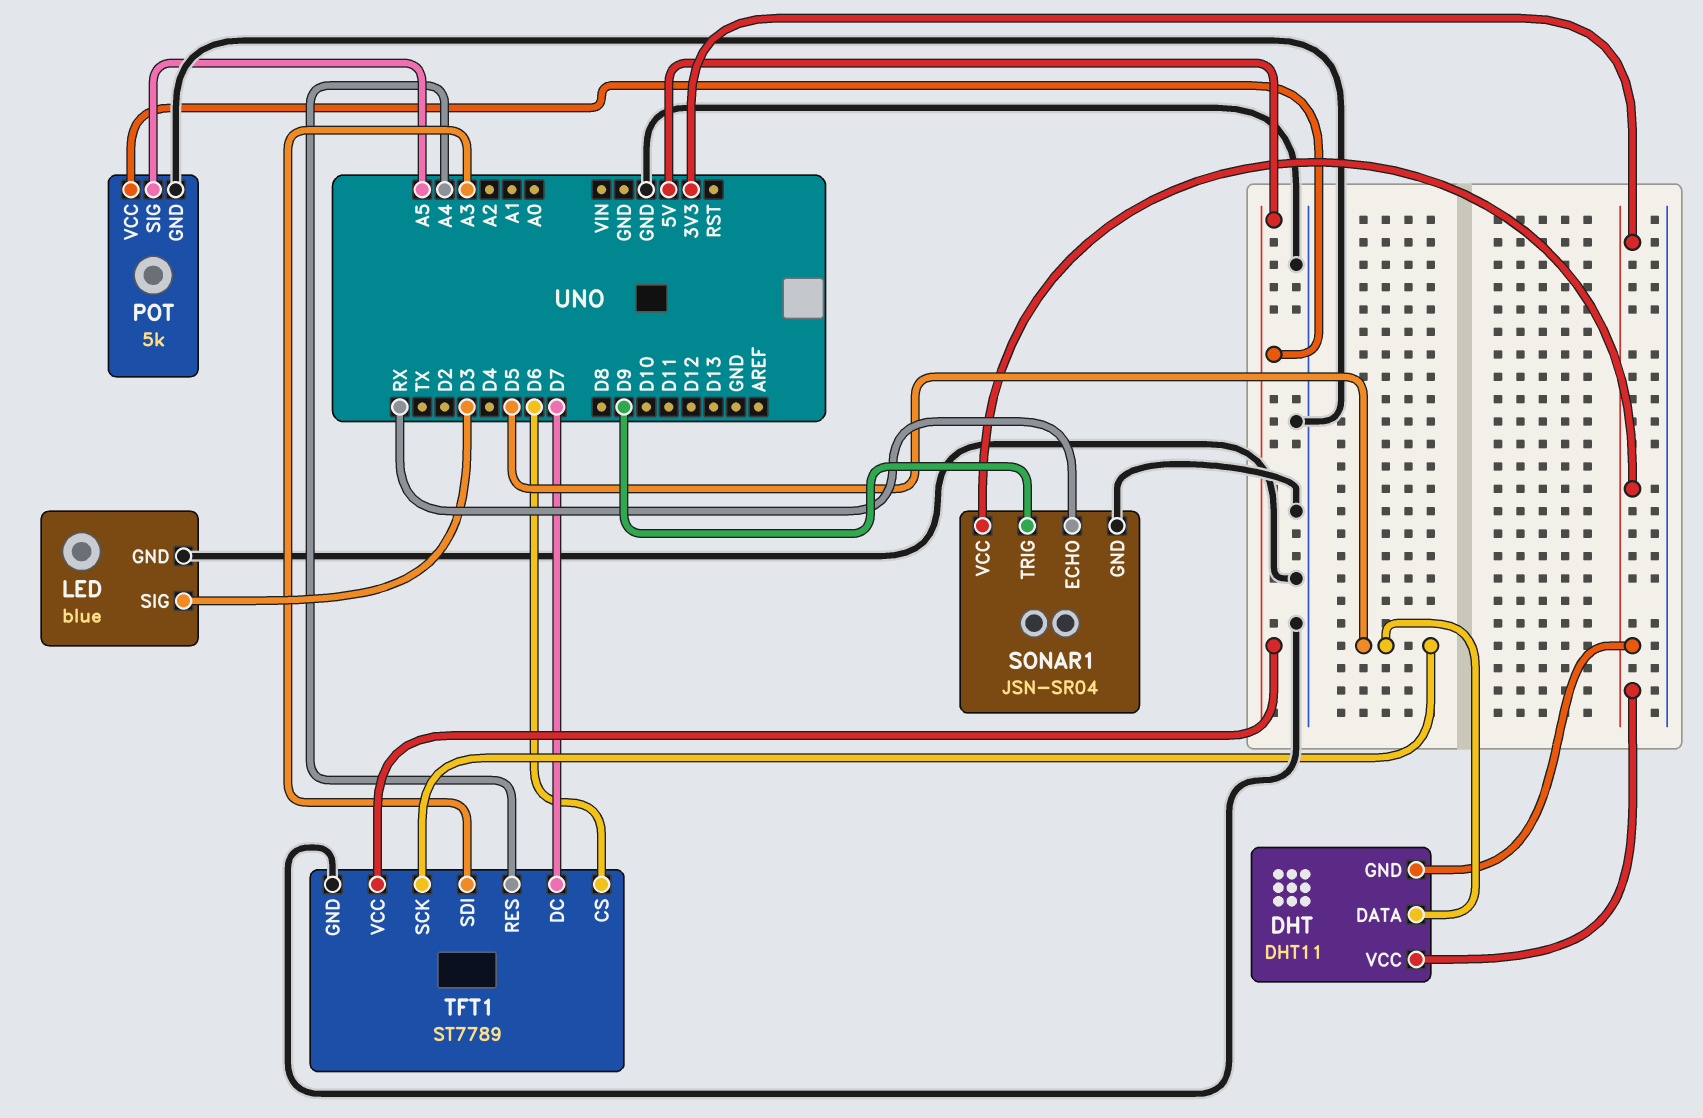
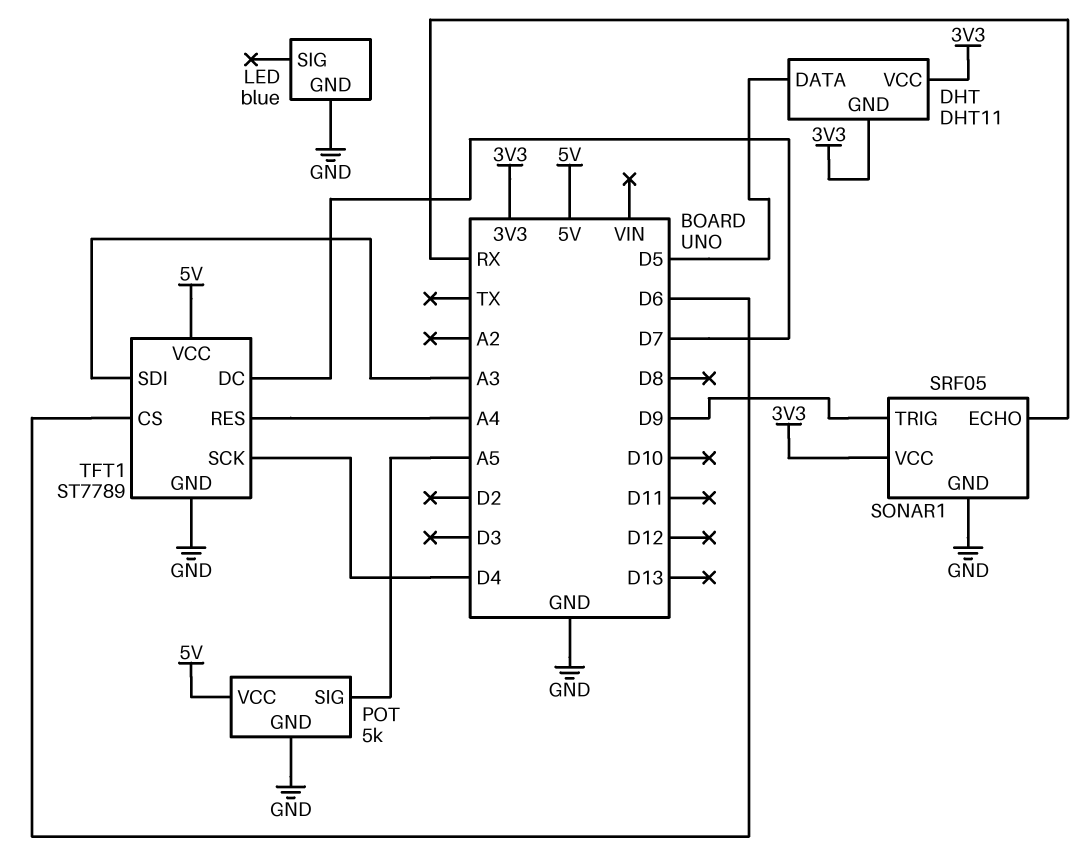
LED pin SIG: D3 -> none
SONAR1: JSN-SR04 -> SRF05
TFT1 pin SCK: D5 -> D4

